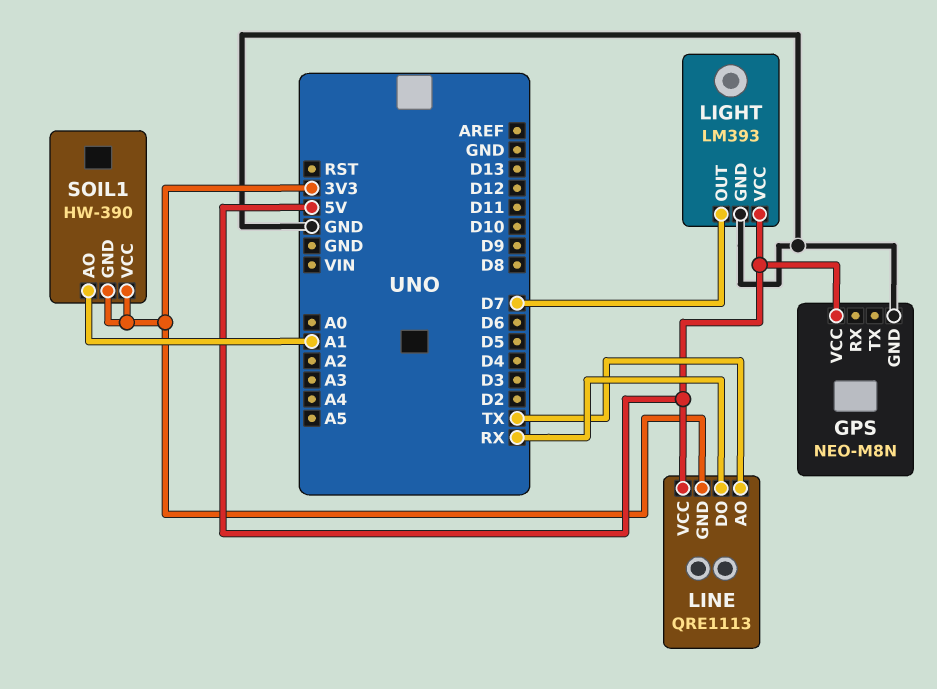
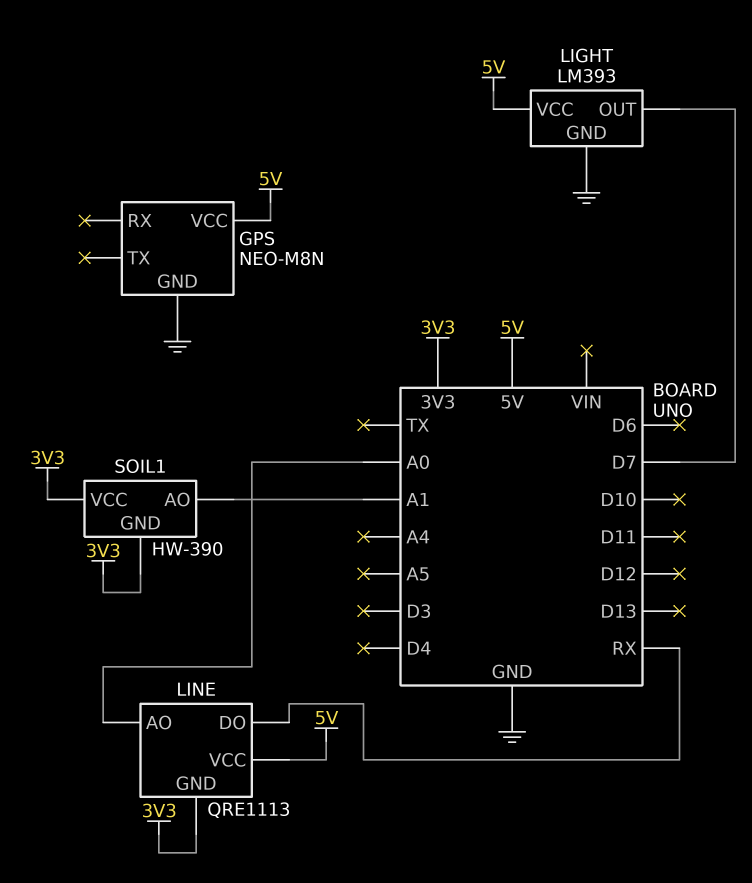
LINE pin AO: TX -> A0

